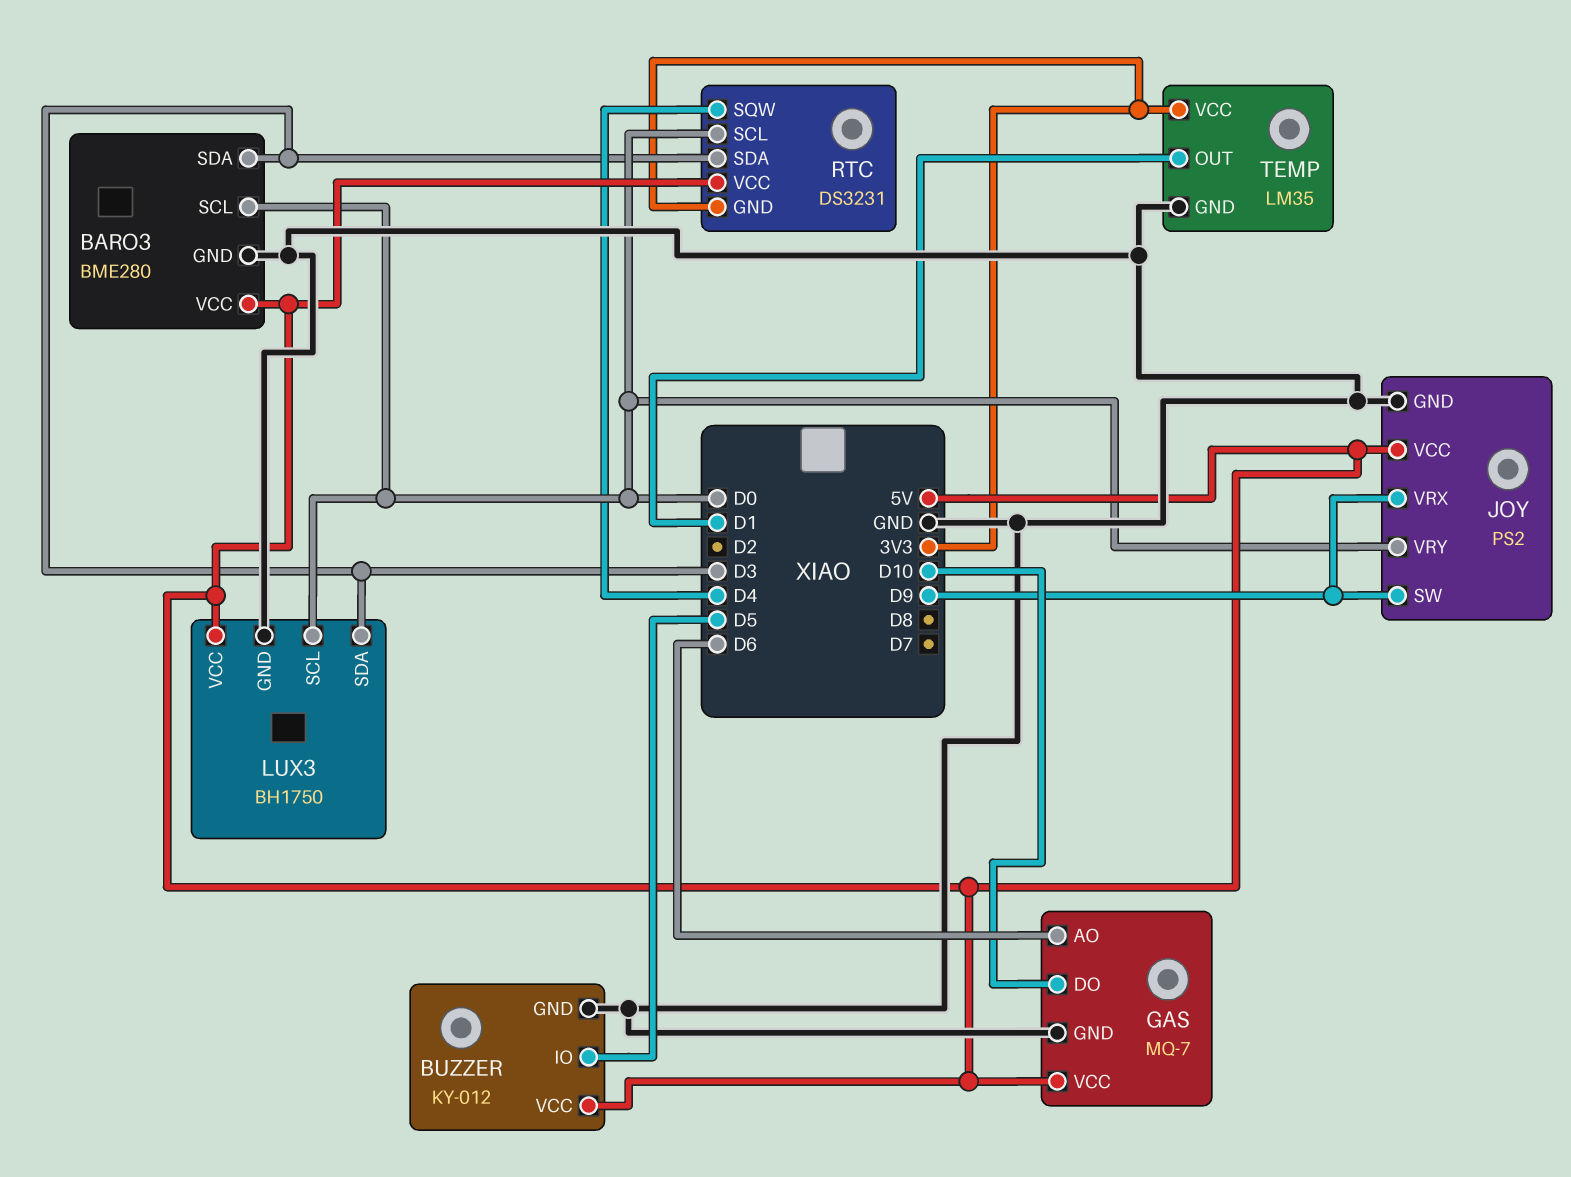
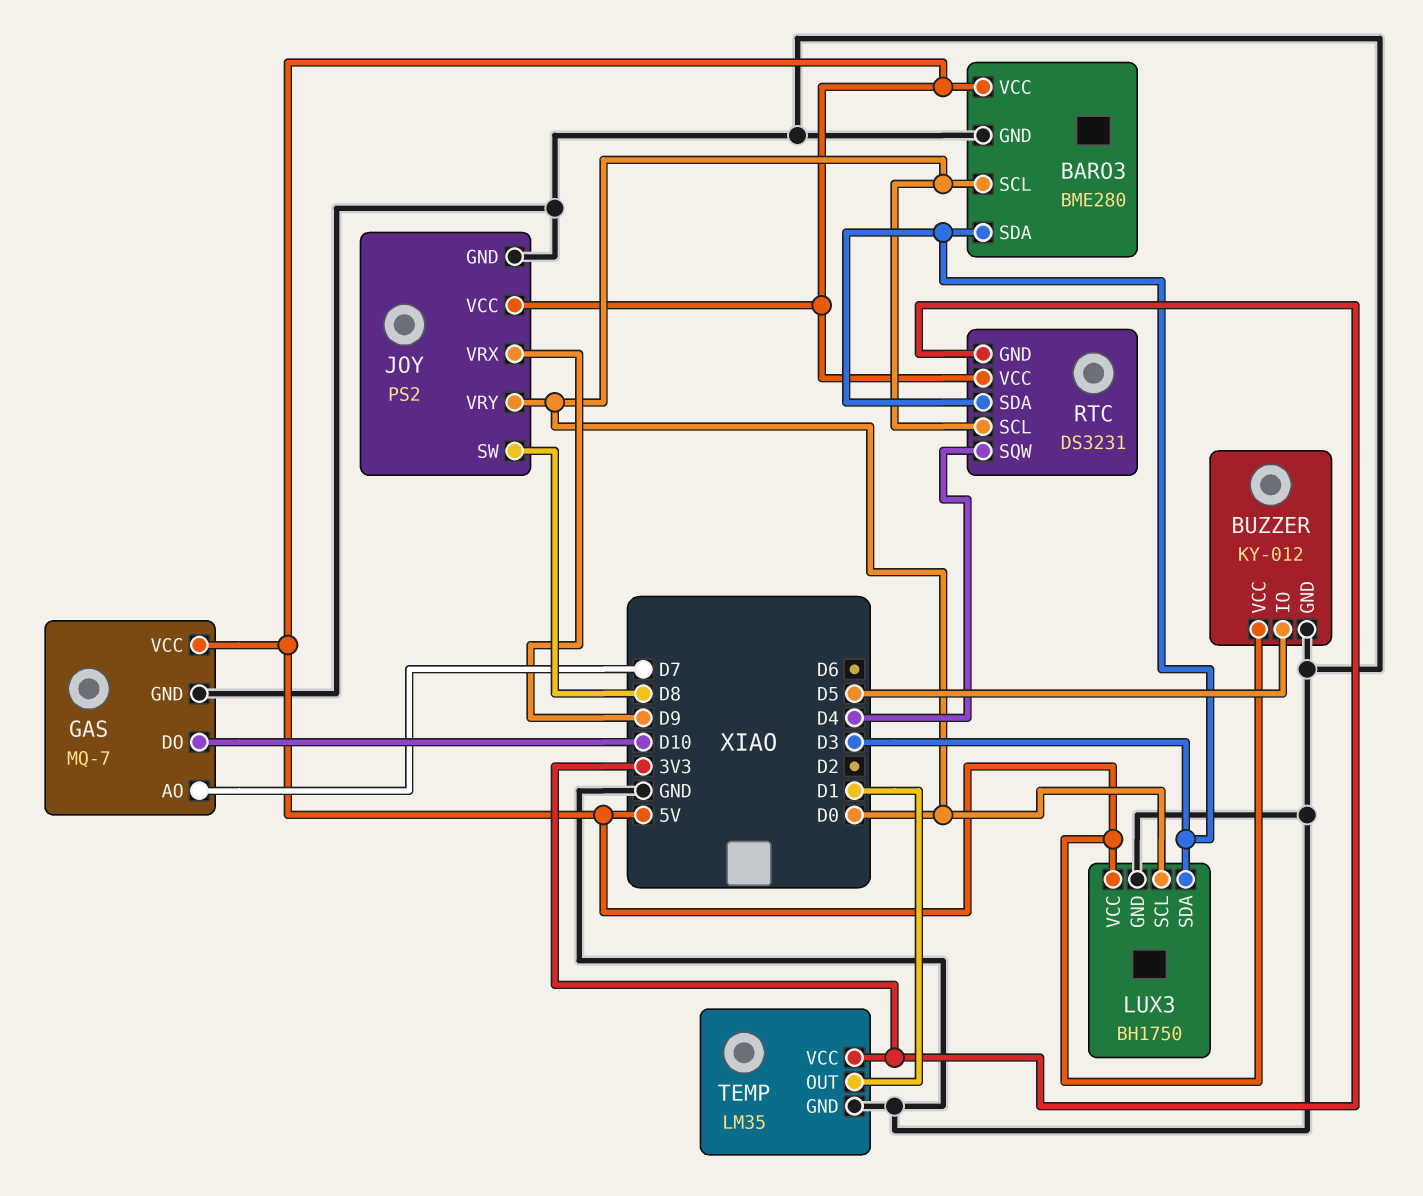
GAS pin AO: D6 -> D7
JOY pin SW: D9 -> D8

